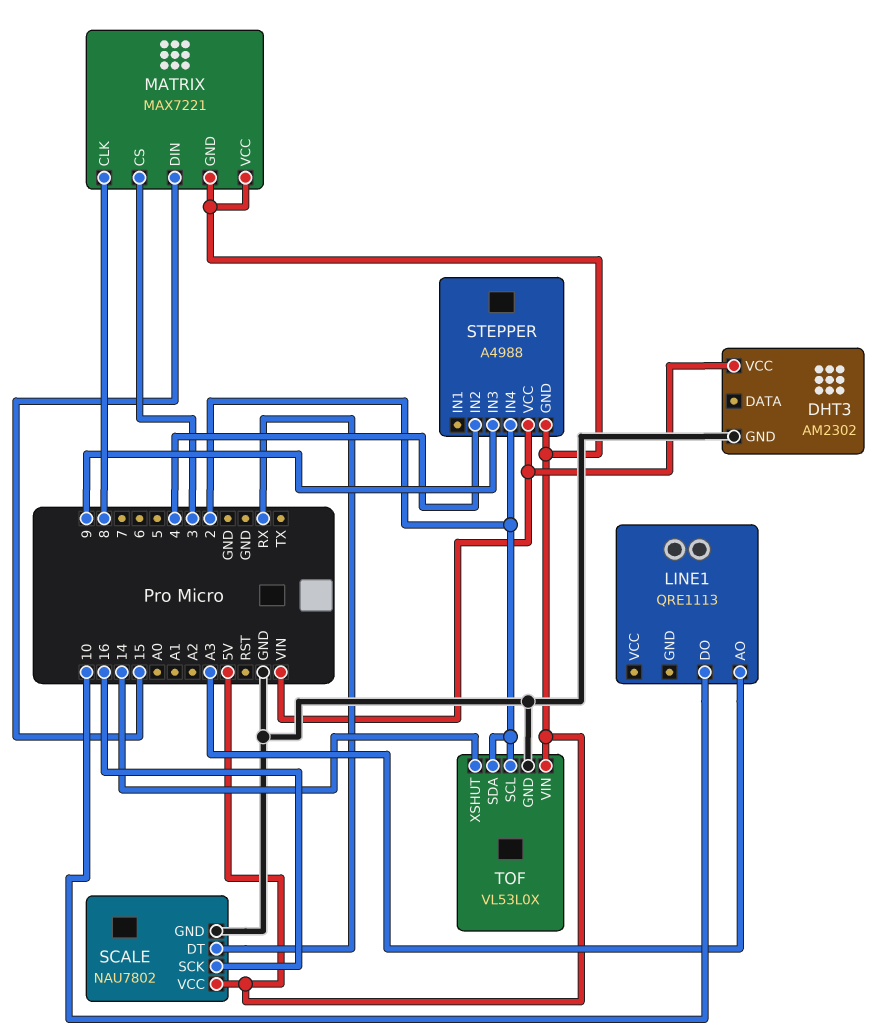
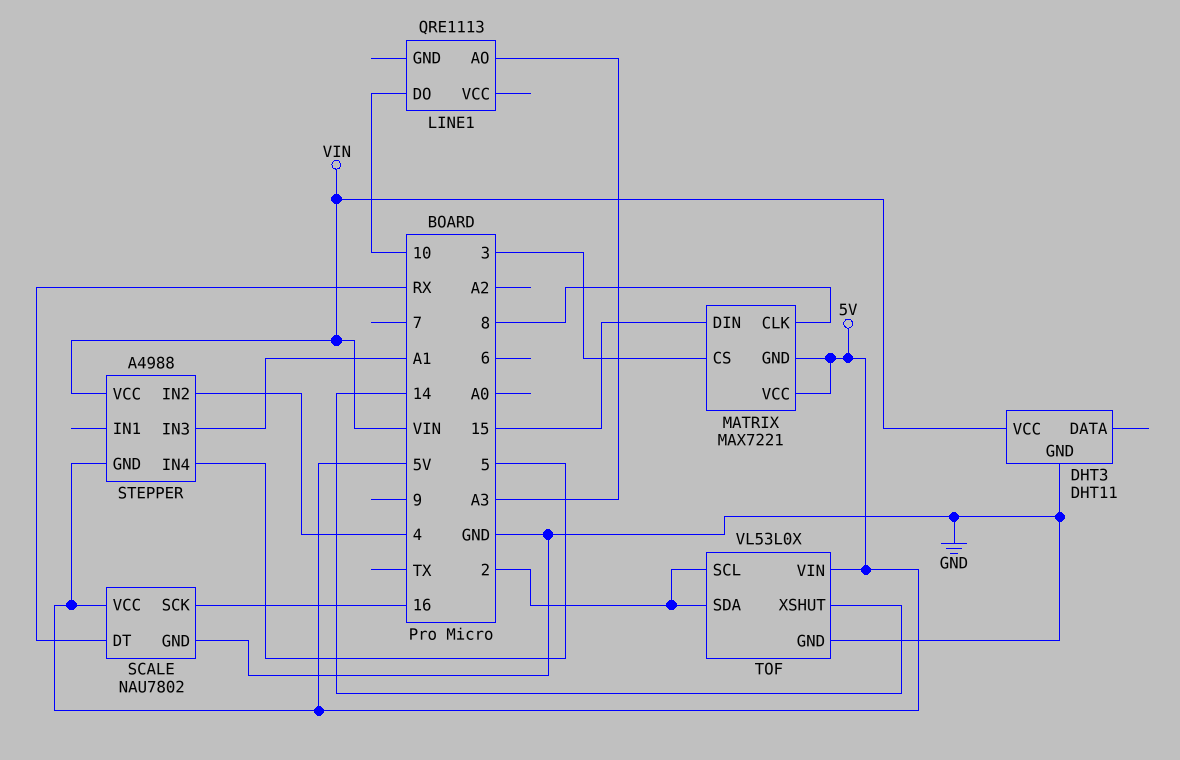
DHT3: AM2302 -> DHT11
STEPPER pin IN3: 9 -> A1
STEPPER pin IN4: 2 -> 5

